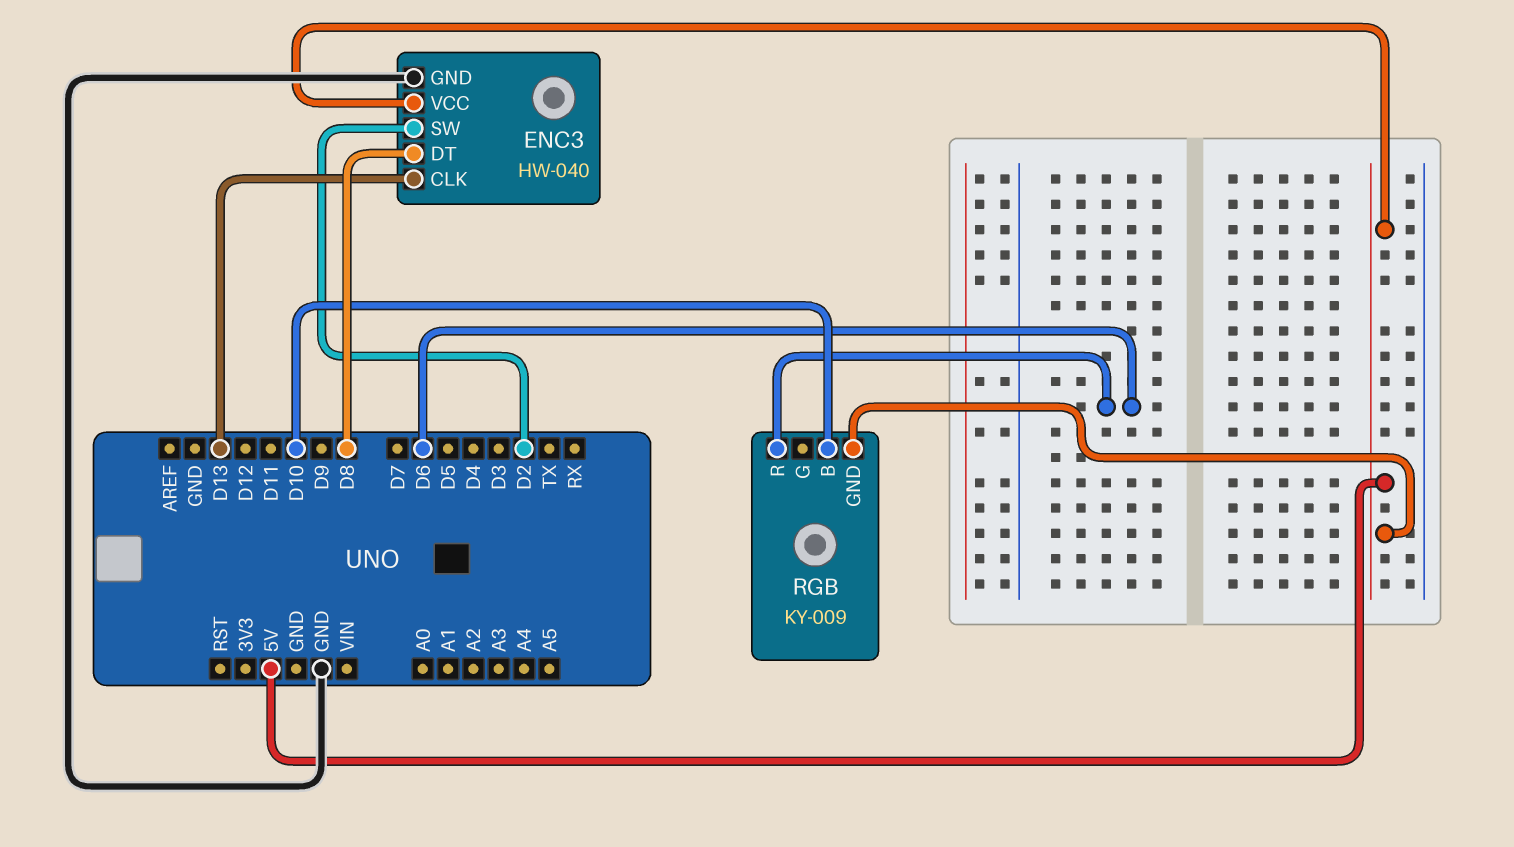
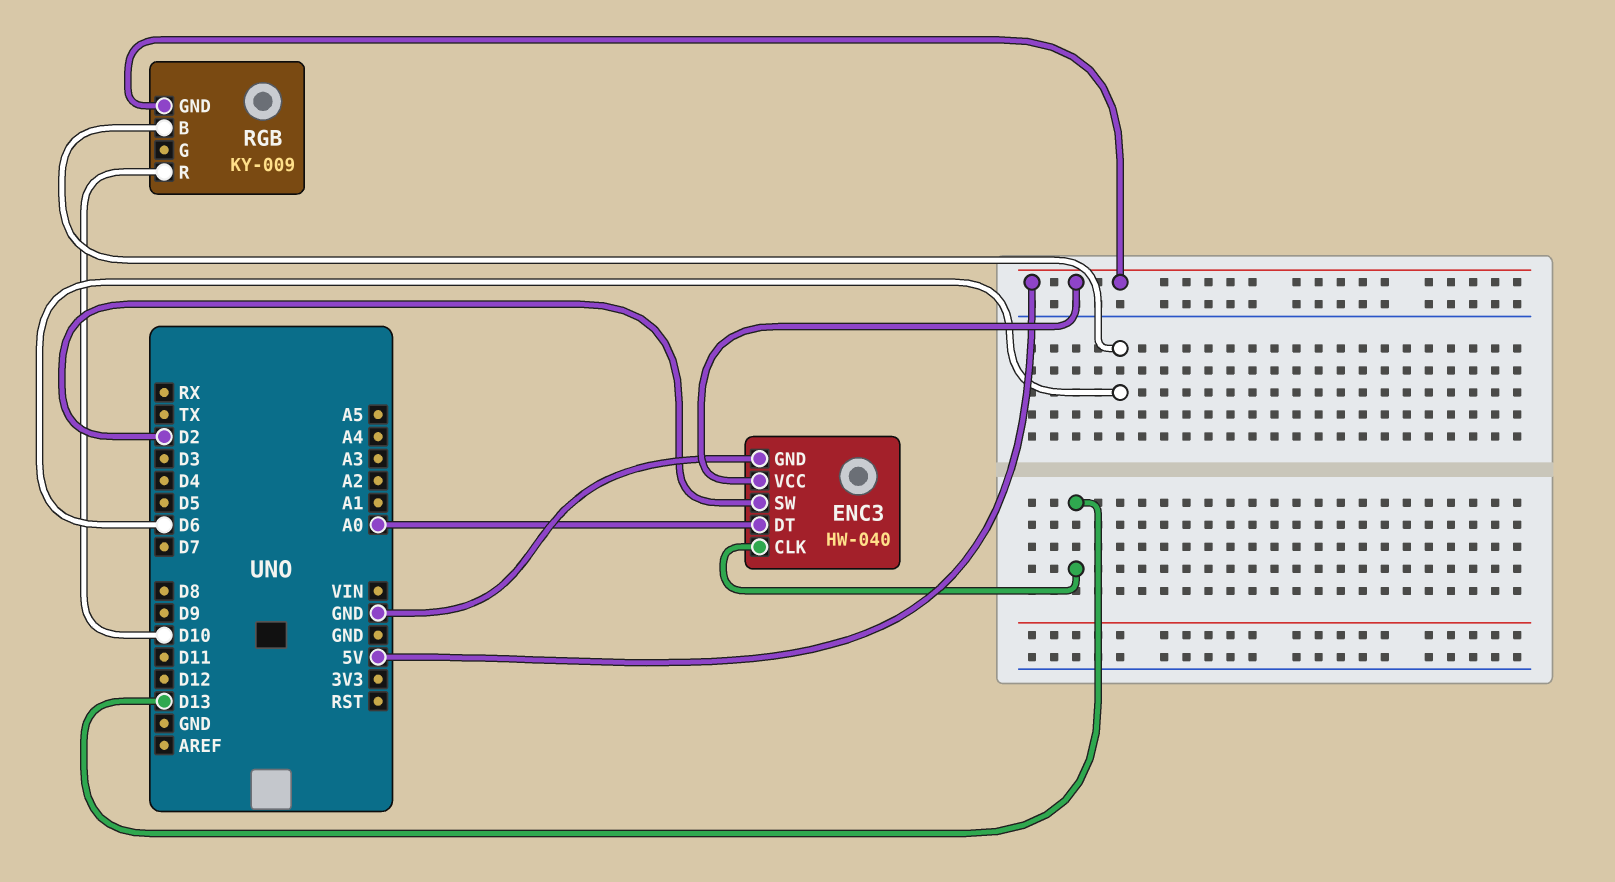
ENC3 pin DT: D8 -> A0
RGB pin B: D10 -> D6
RGB pin R: D6 -> D10

